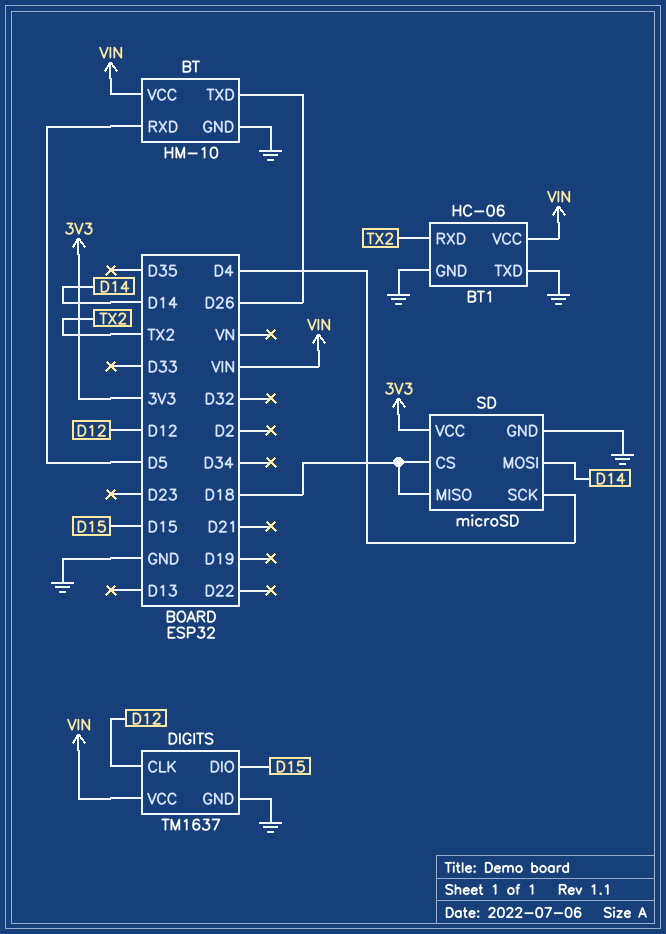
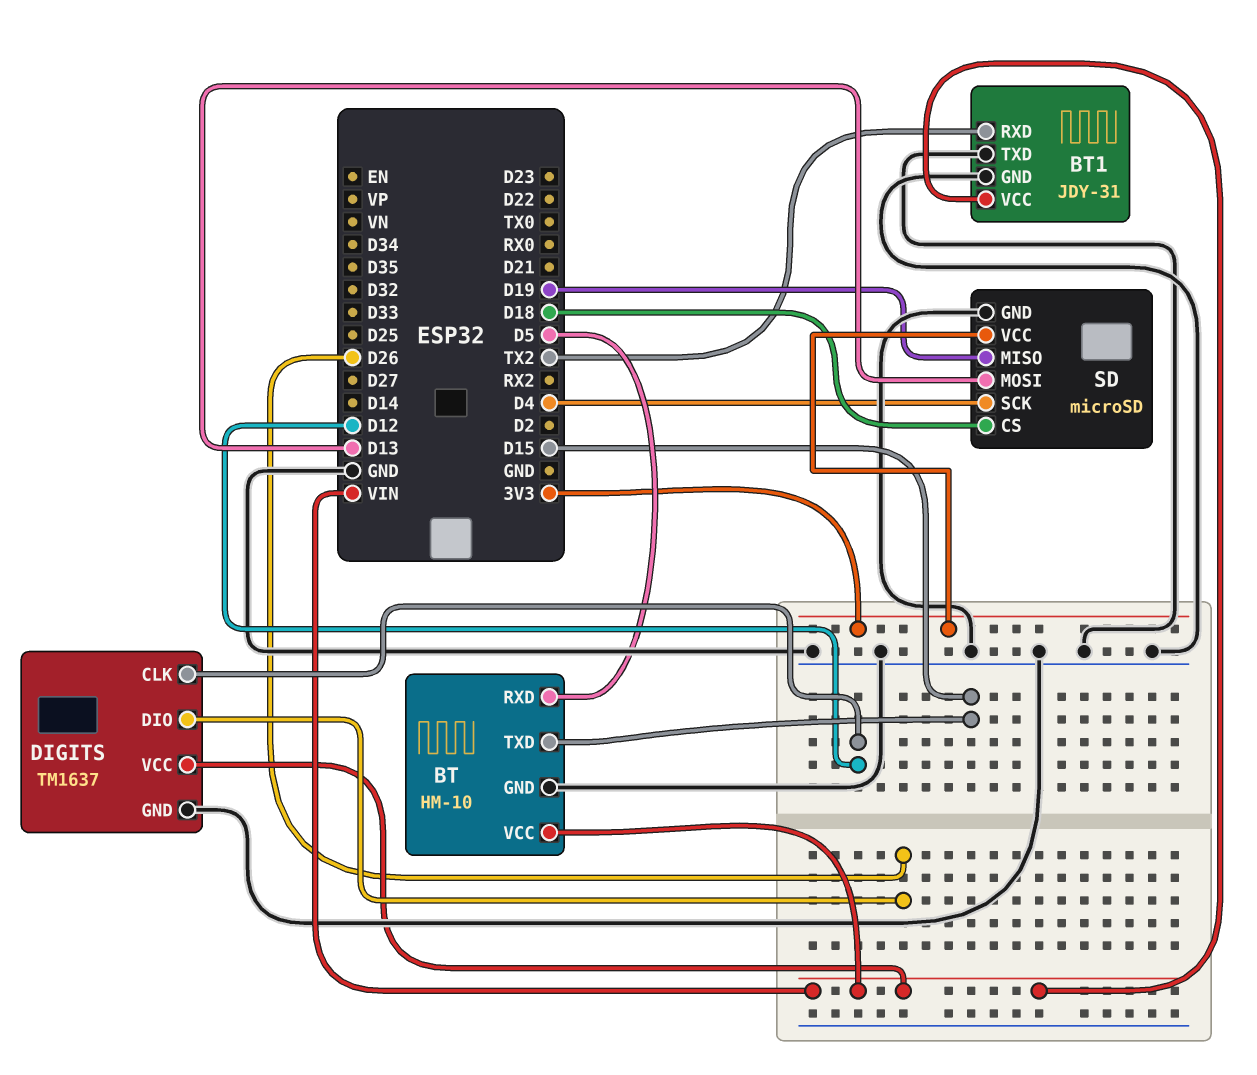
BT pin TXD: D26 -> D15
BT1: HC-06 -> JDY-31
DIGITS pin DIO: D15 -> D26
SD pin MISO: D18 -> D19
SD pin MOSI: D14 -> D13

